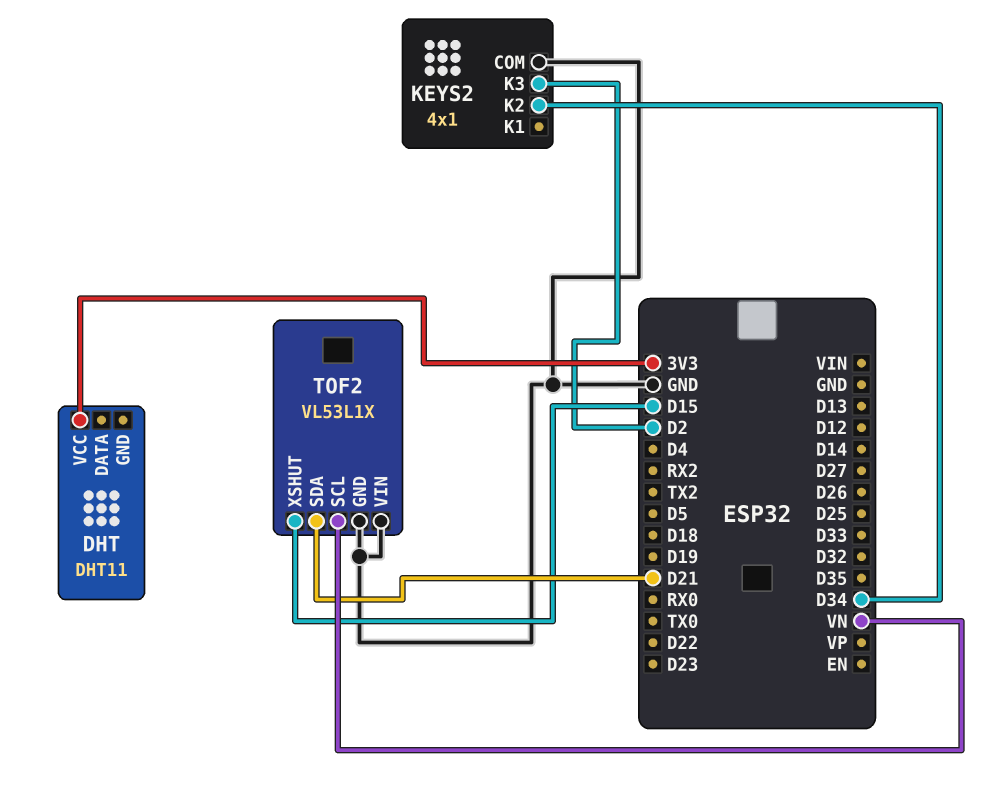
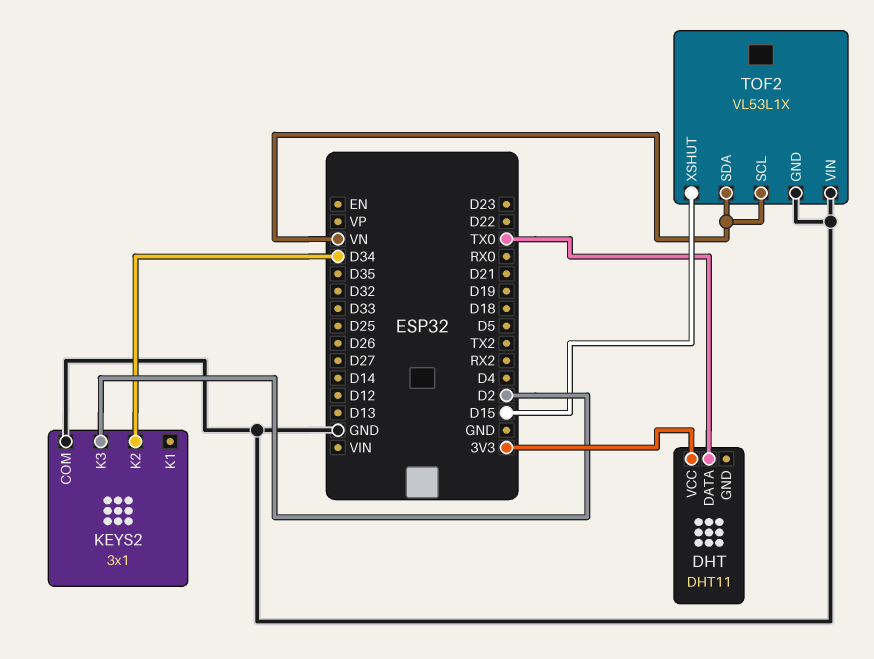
DHT pin DATA: none -> TX0
KEYS2: 4x1 -> 3x1
TOF2 pin SDA: D21 -> VN

